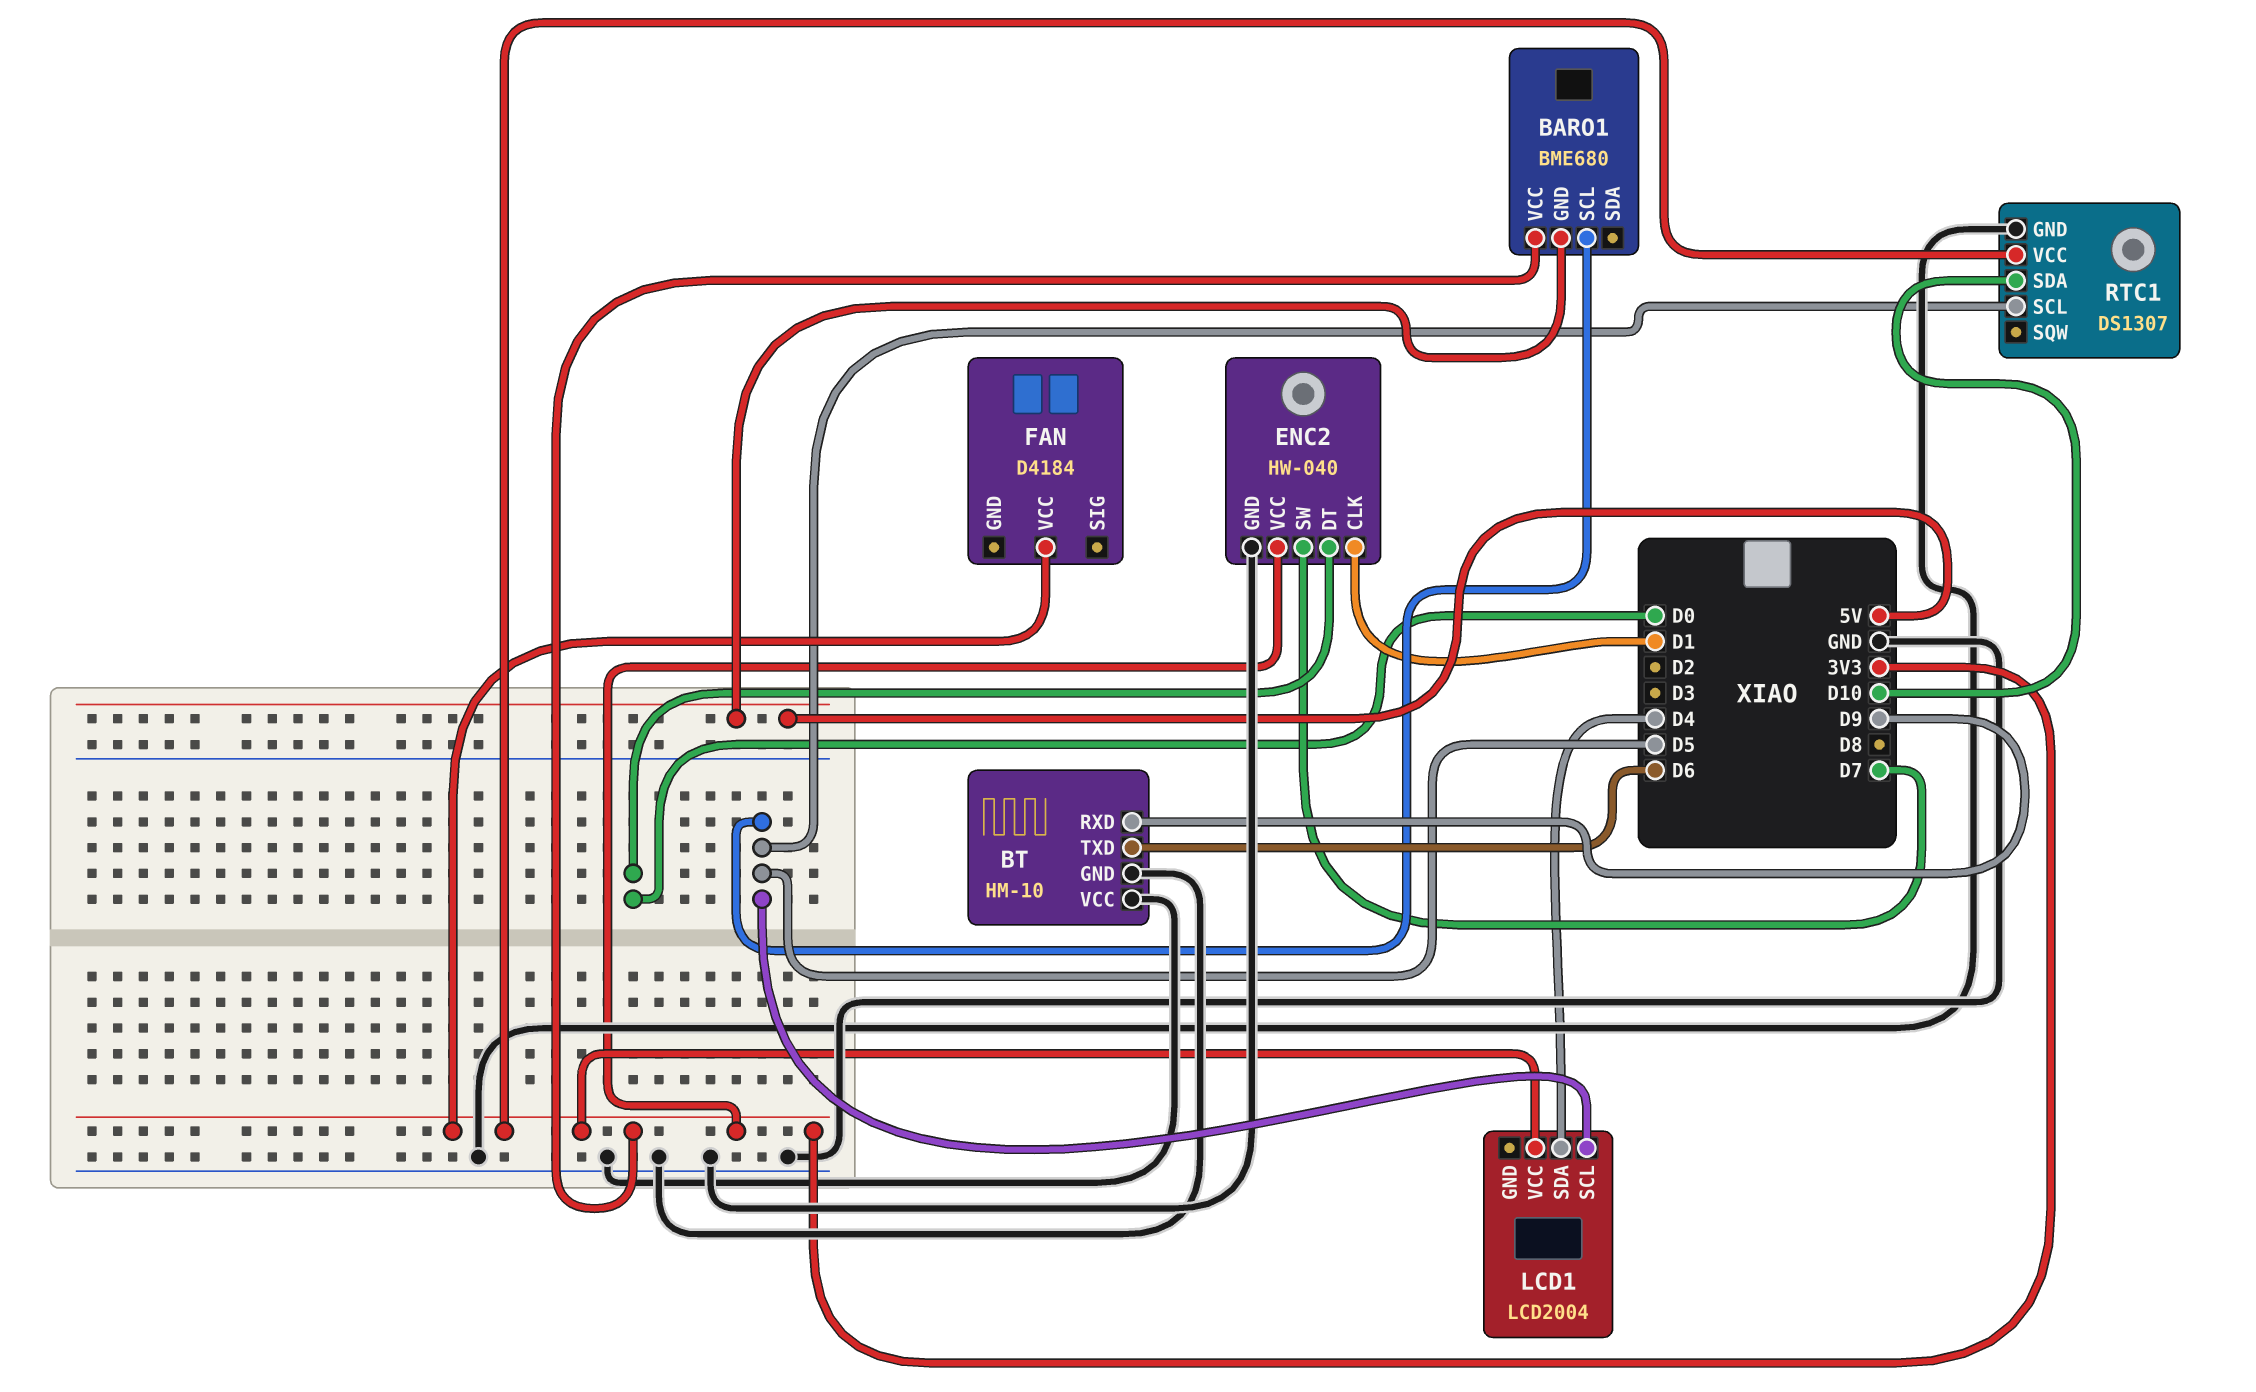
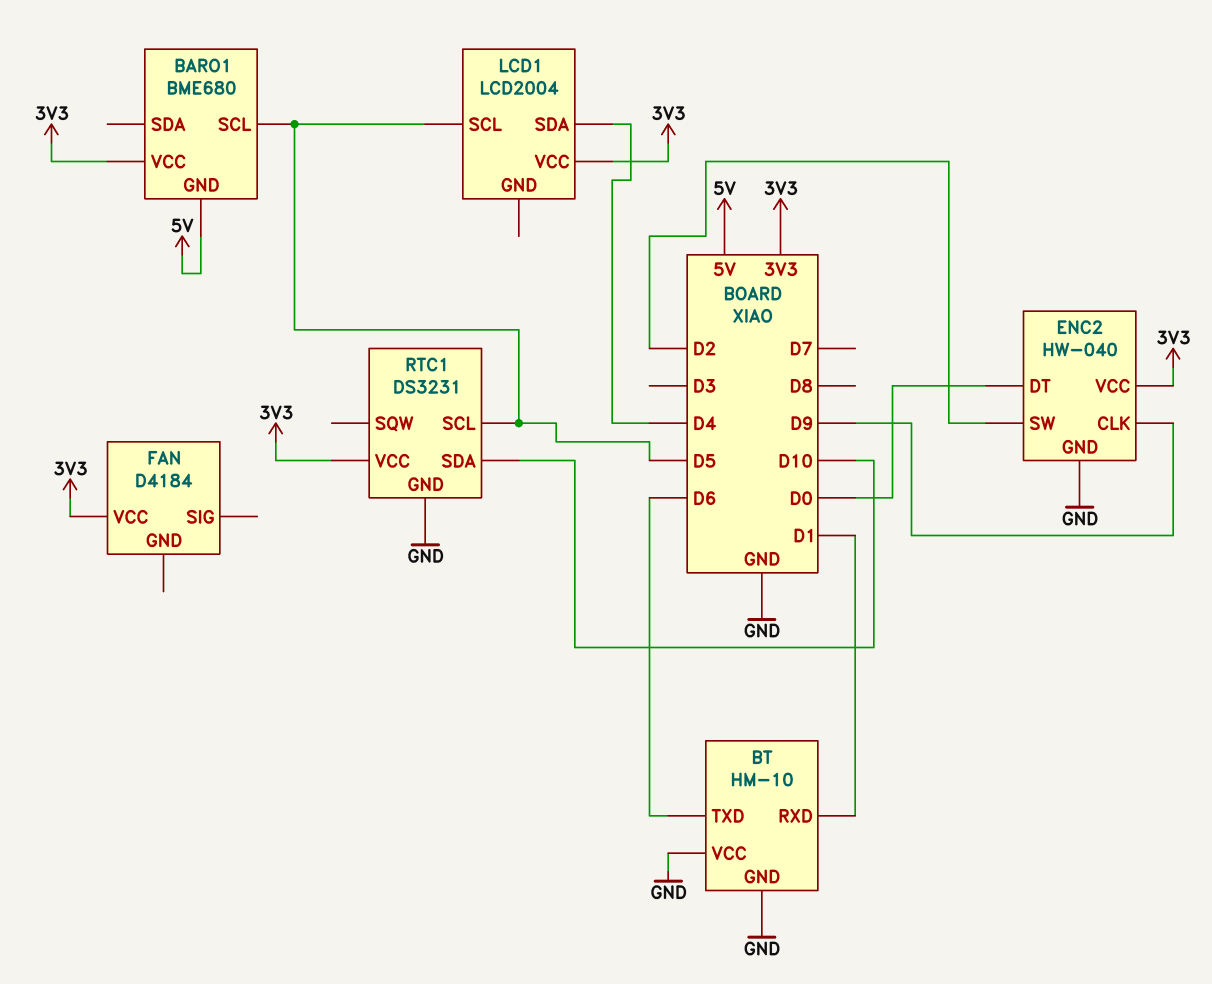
BT pin RXD: D9 -> D1
ENC2 pin CLK: D1 -> D9
ENC2 pin SW: D7 -> D2
RTC1: DS1307 -> DS3231

